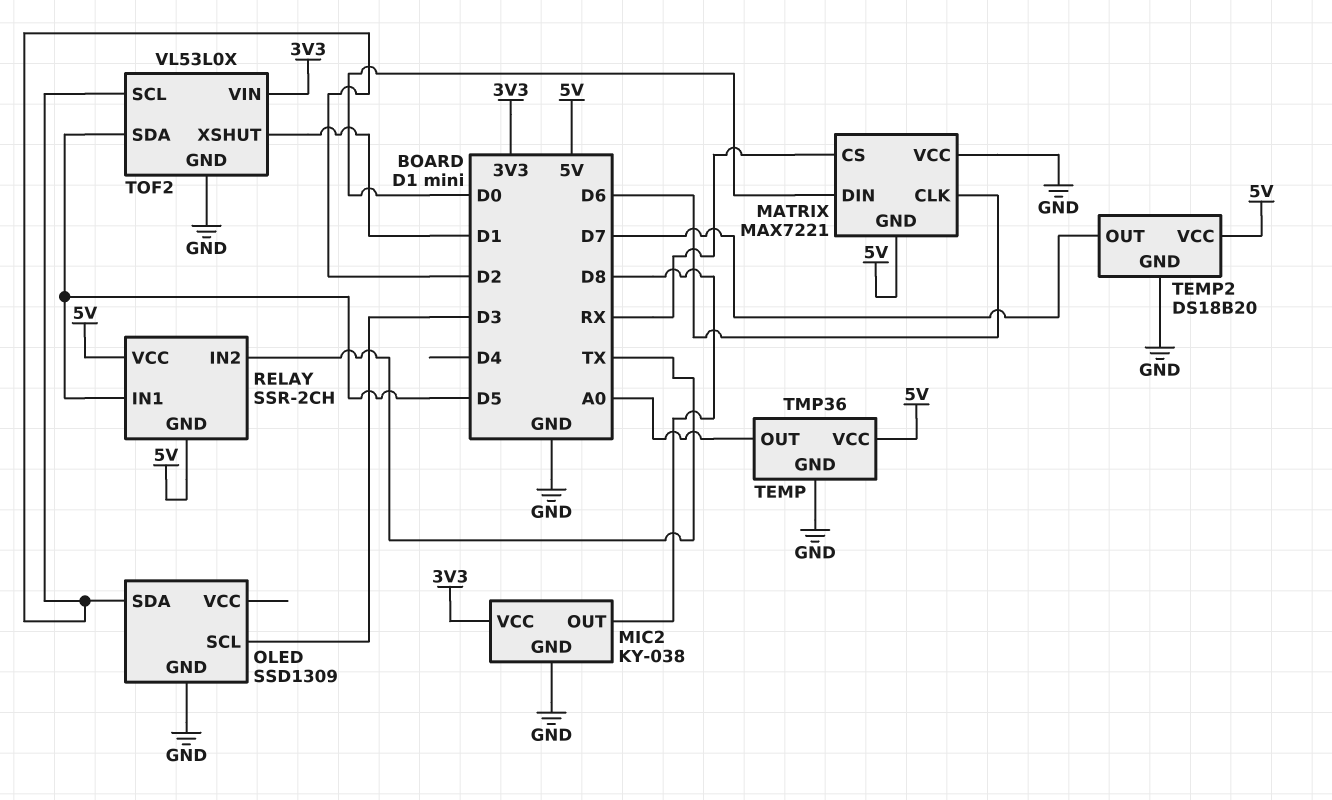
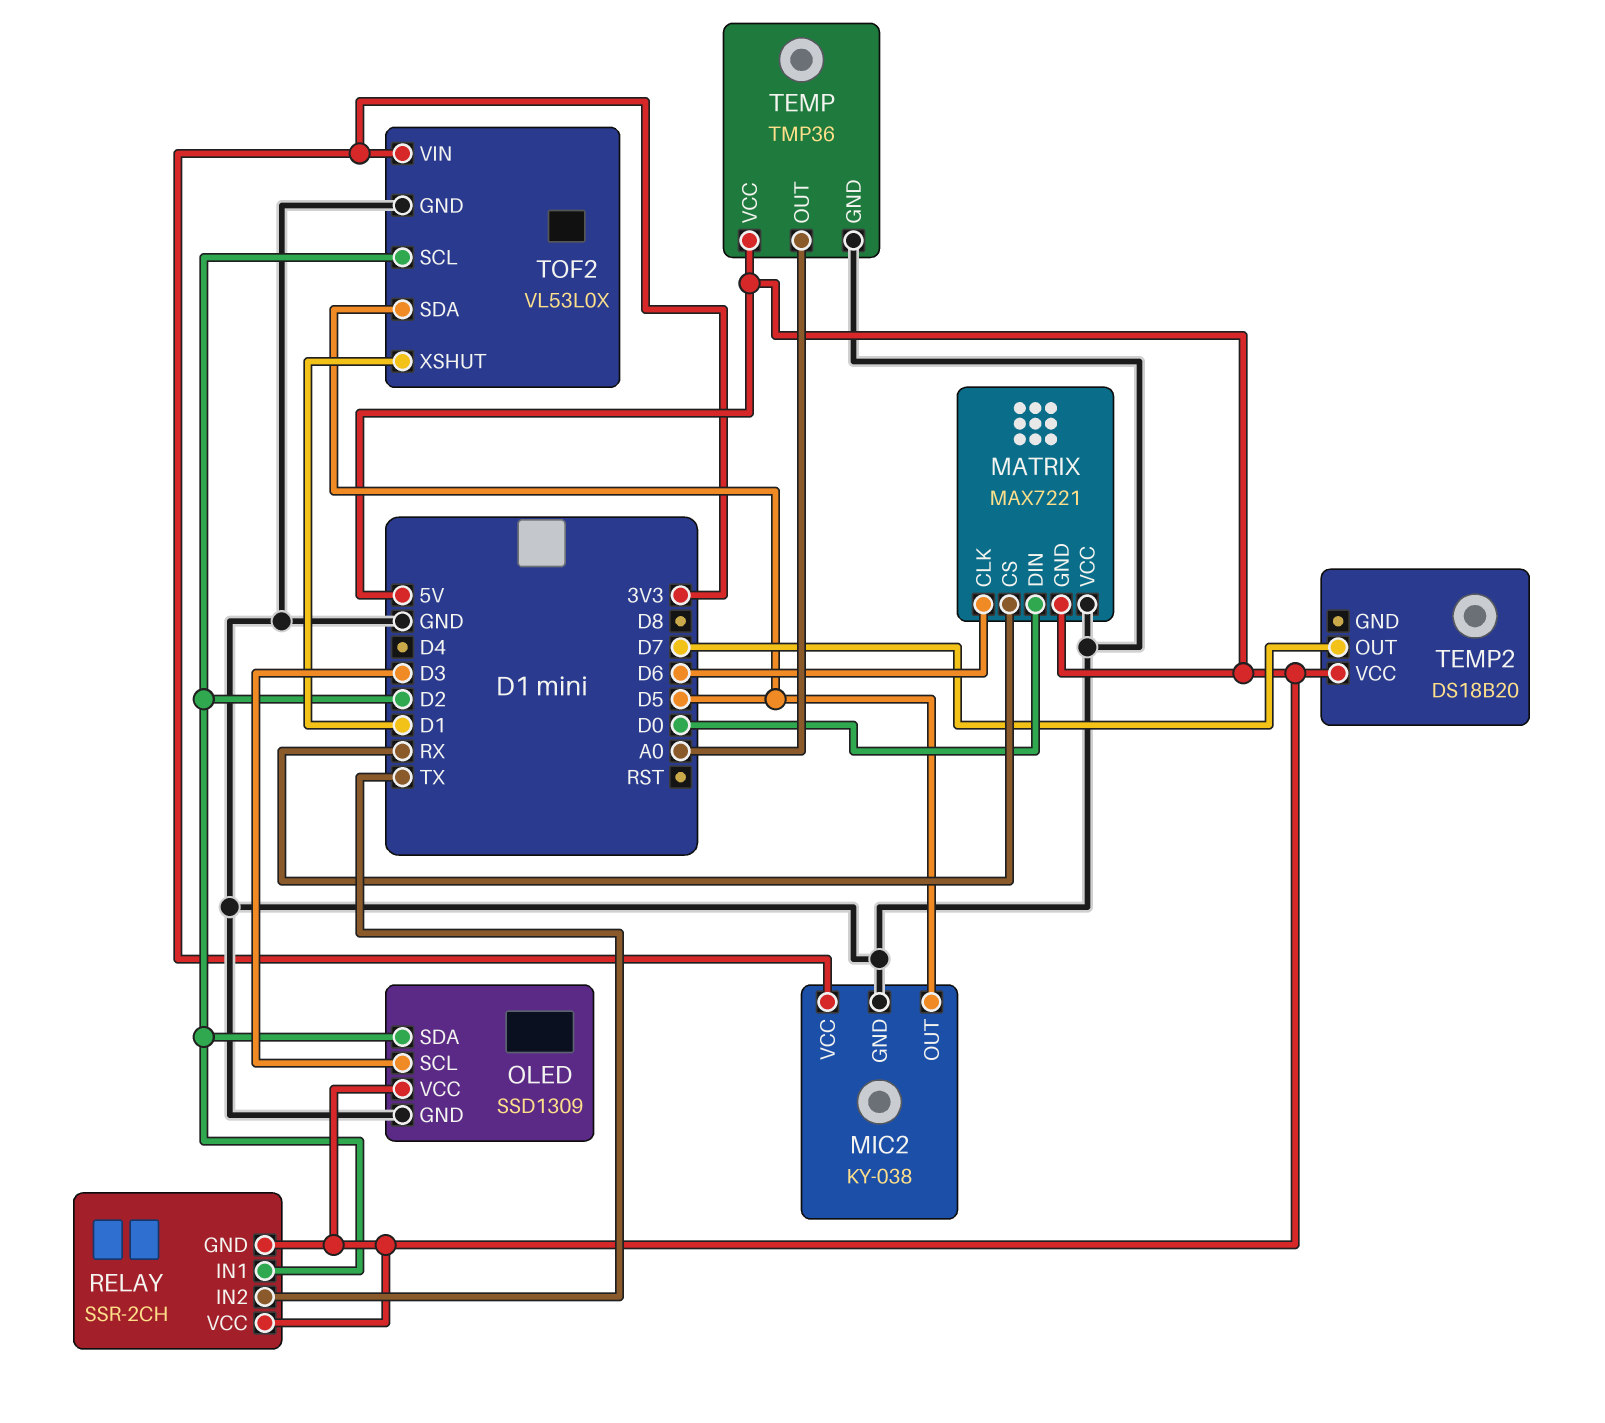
MIC2 pin OUT: D8 -> D5
OLED pin VCC: none -> 5V
RELAY pin IN1: D5 -> D2
TEMP2 pin GND: GND -> none

